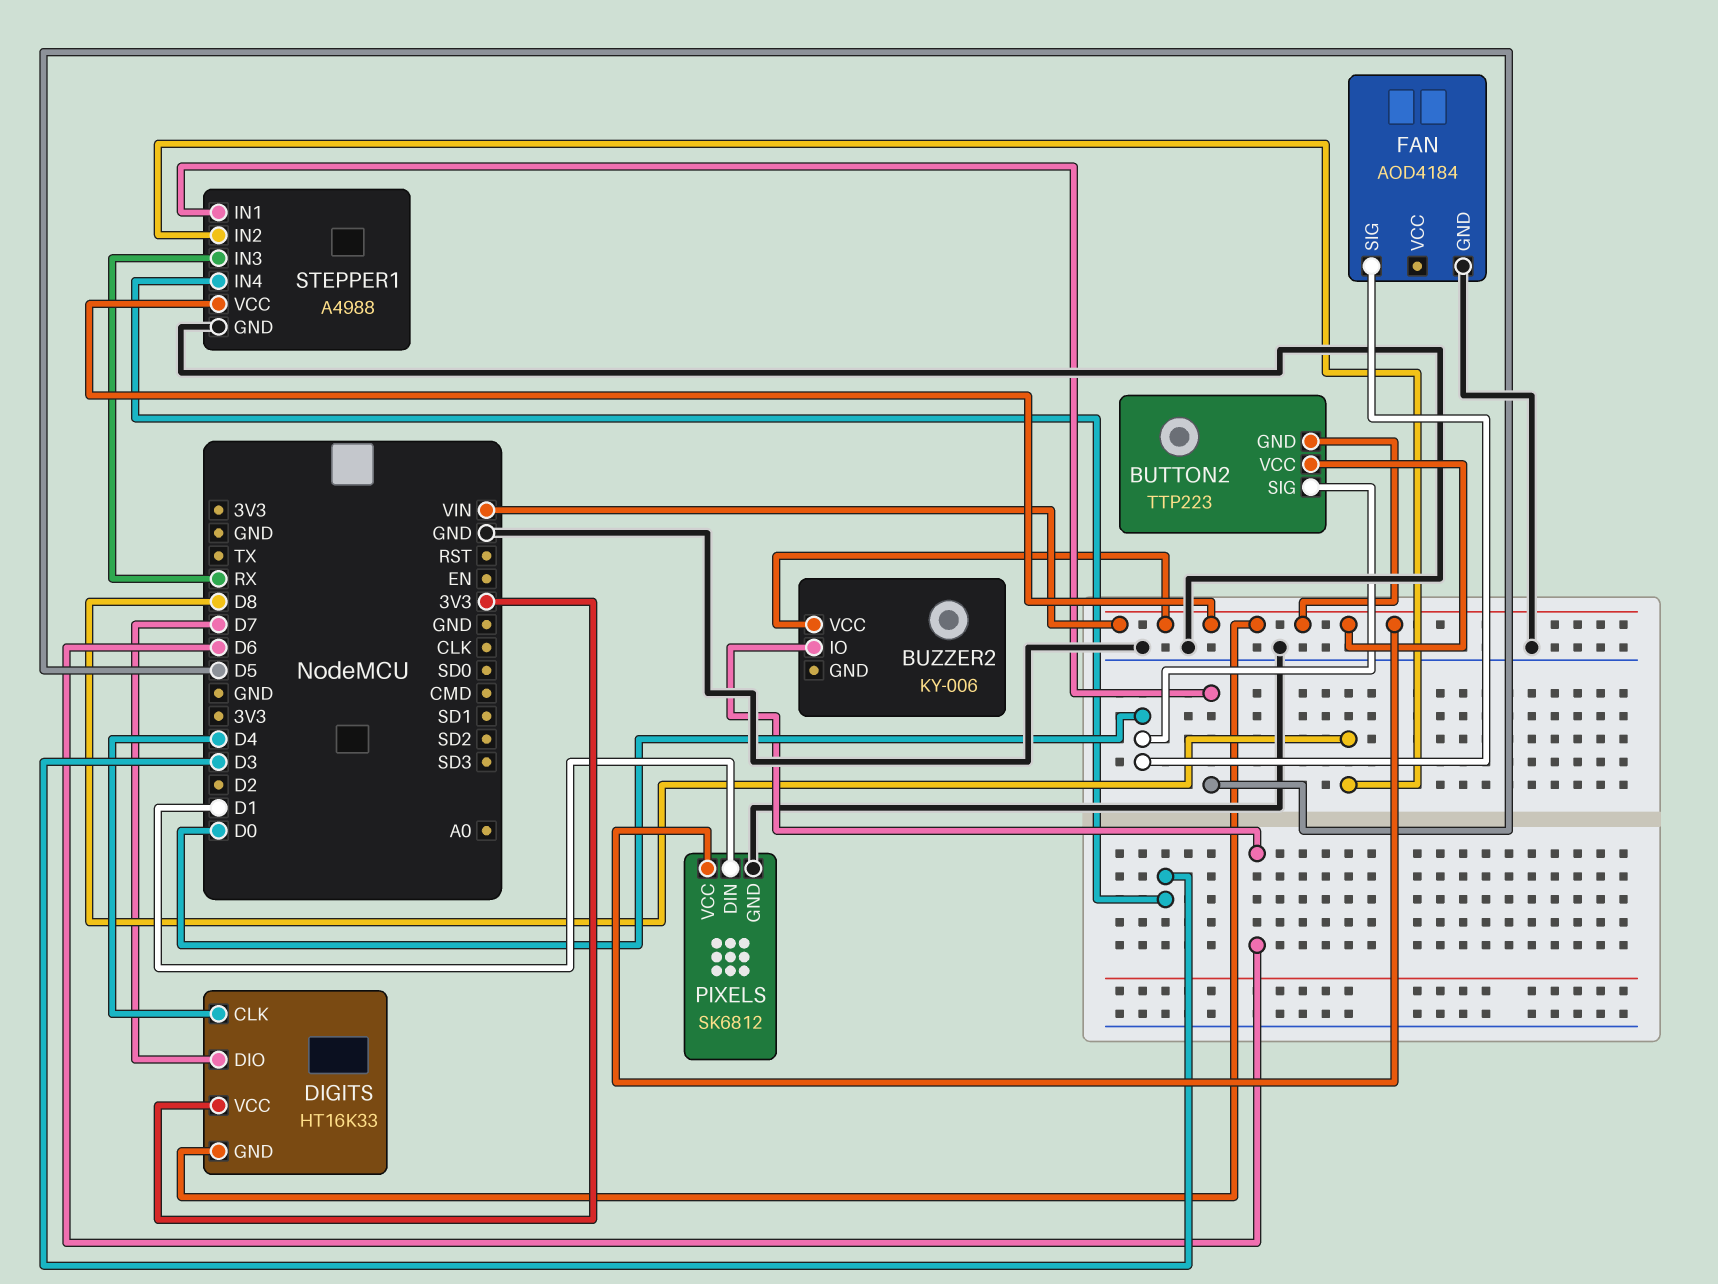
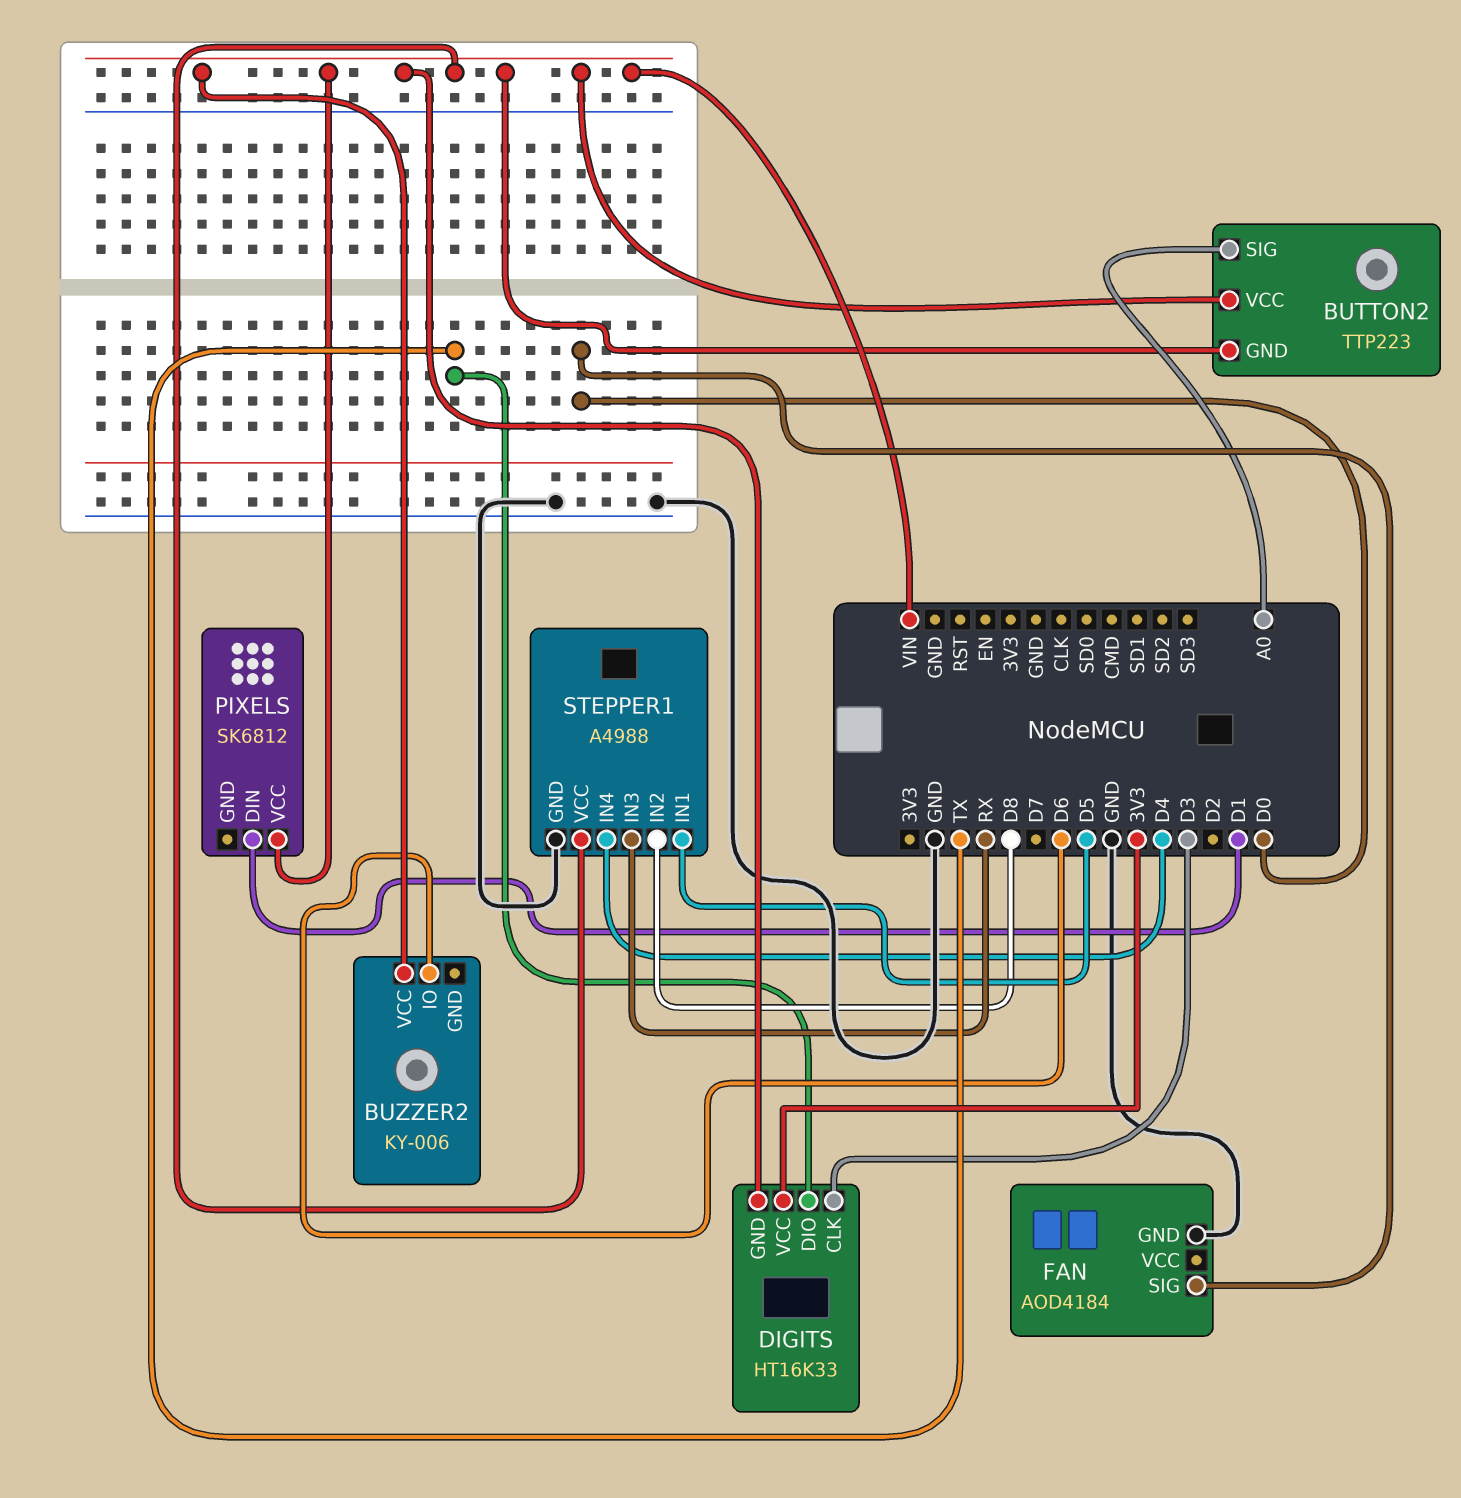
BUTTON2 pin SIG: D0 -> A0
DIGITS pin CLK: D4 -> D3
DIGITS pin DIO: D7 -> TX
PIXELS pin GND: GND -> none
STEPPER1 pin IN4: D3 -> D4

